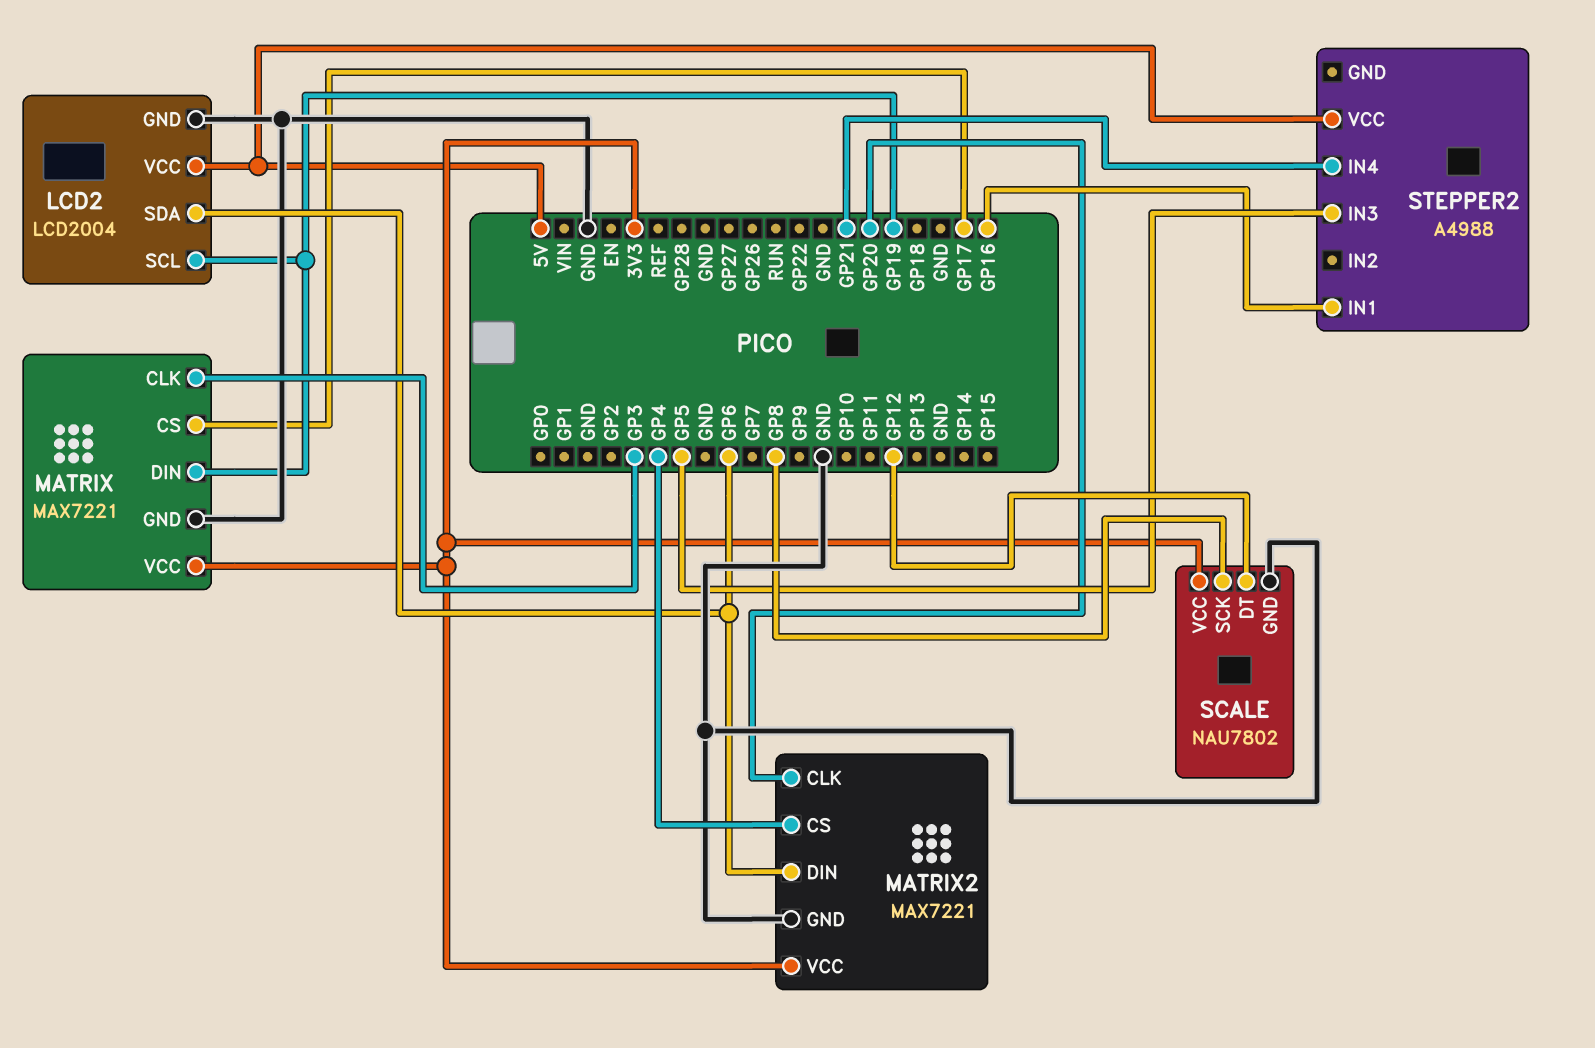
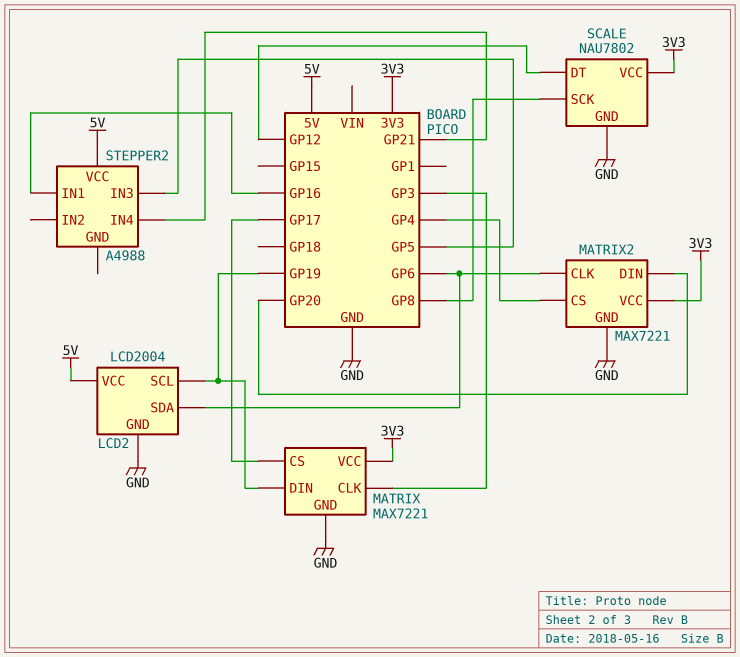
MATRIX2 pin CLK: GP20 -> GP6
MATRIX2 pin DIN: GP6 -> GP20

